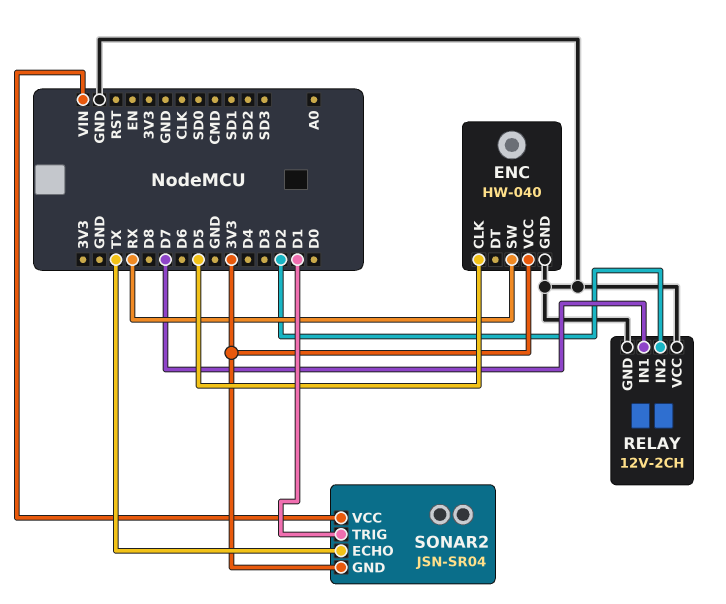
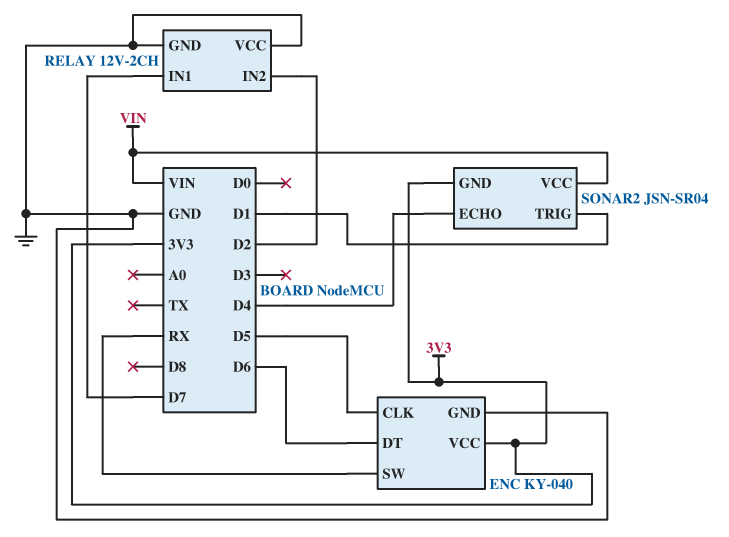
ENC: HW-040 -> KY-040
ENC pin DT: none -> D6
SONAR2 pin ECHO: TX -> D4

